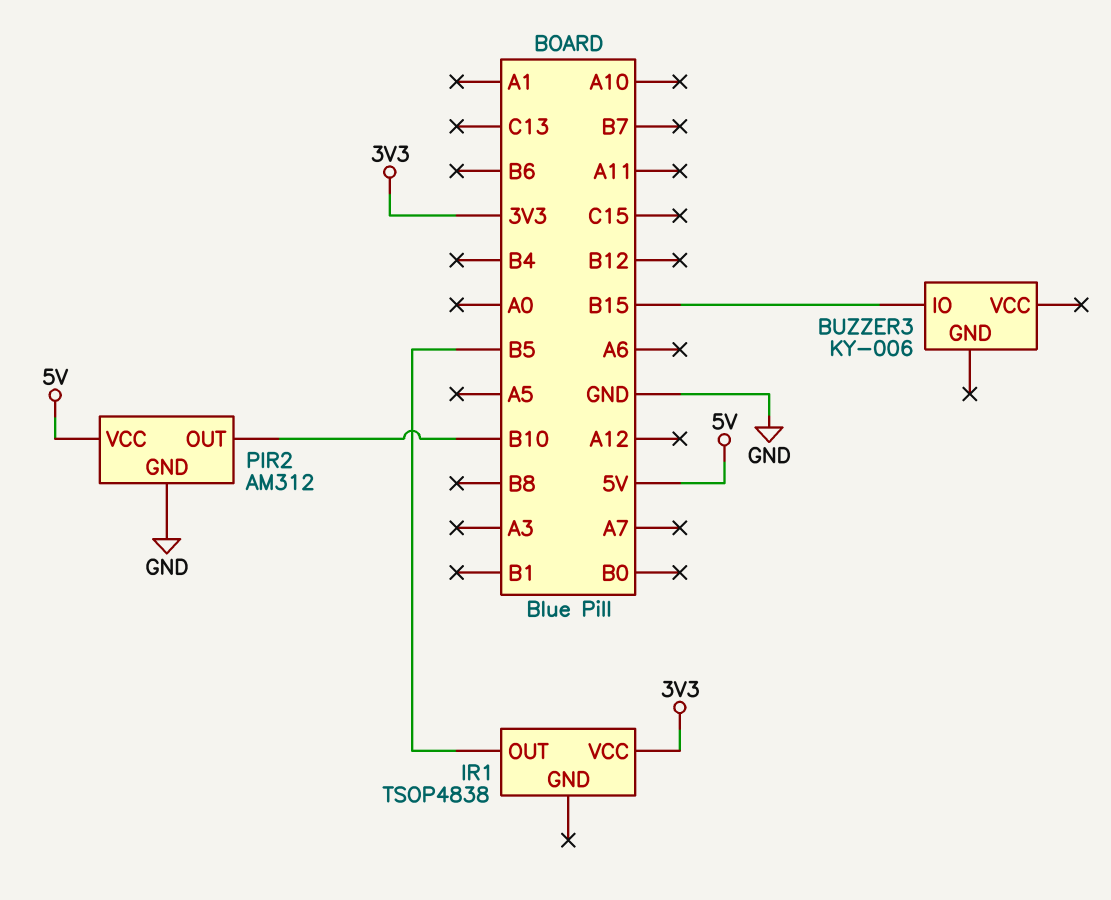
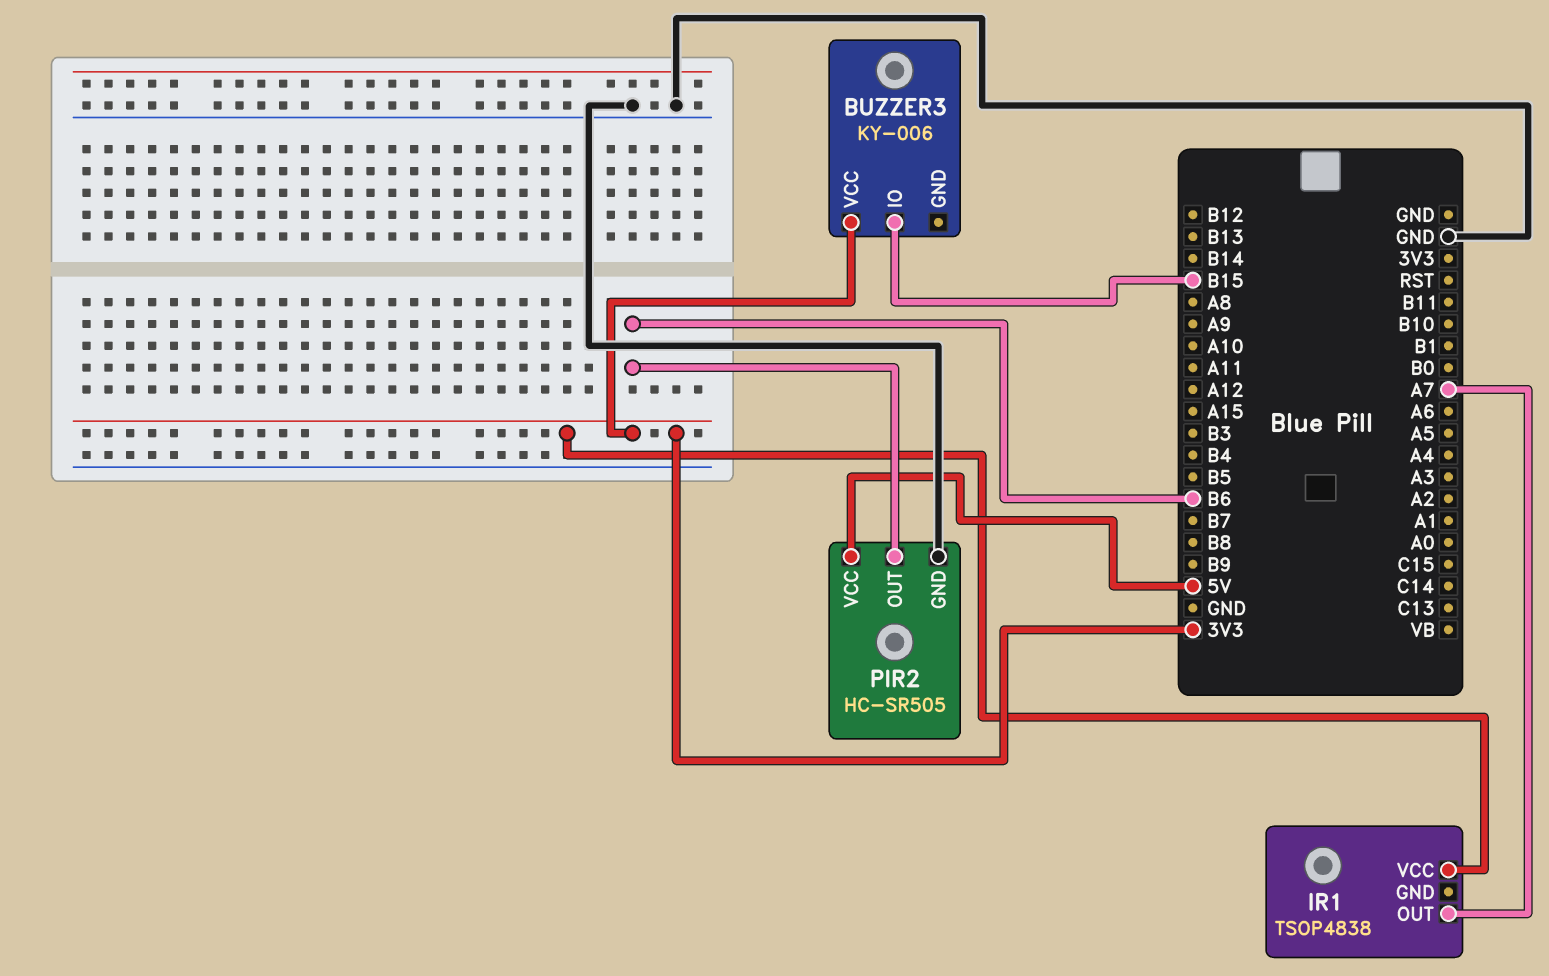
BUZZER3 pin VCC: none -> 3V3
IR1 pin OUT: B5 -> A7
PIR2: AM312 -> HC-SR505
PIR2 pin OUT: B10 -> B6

